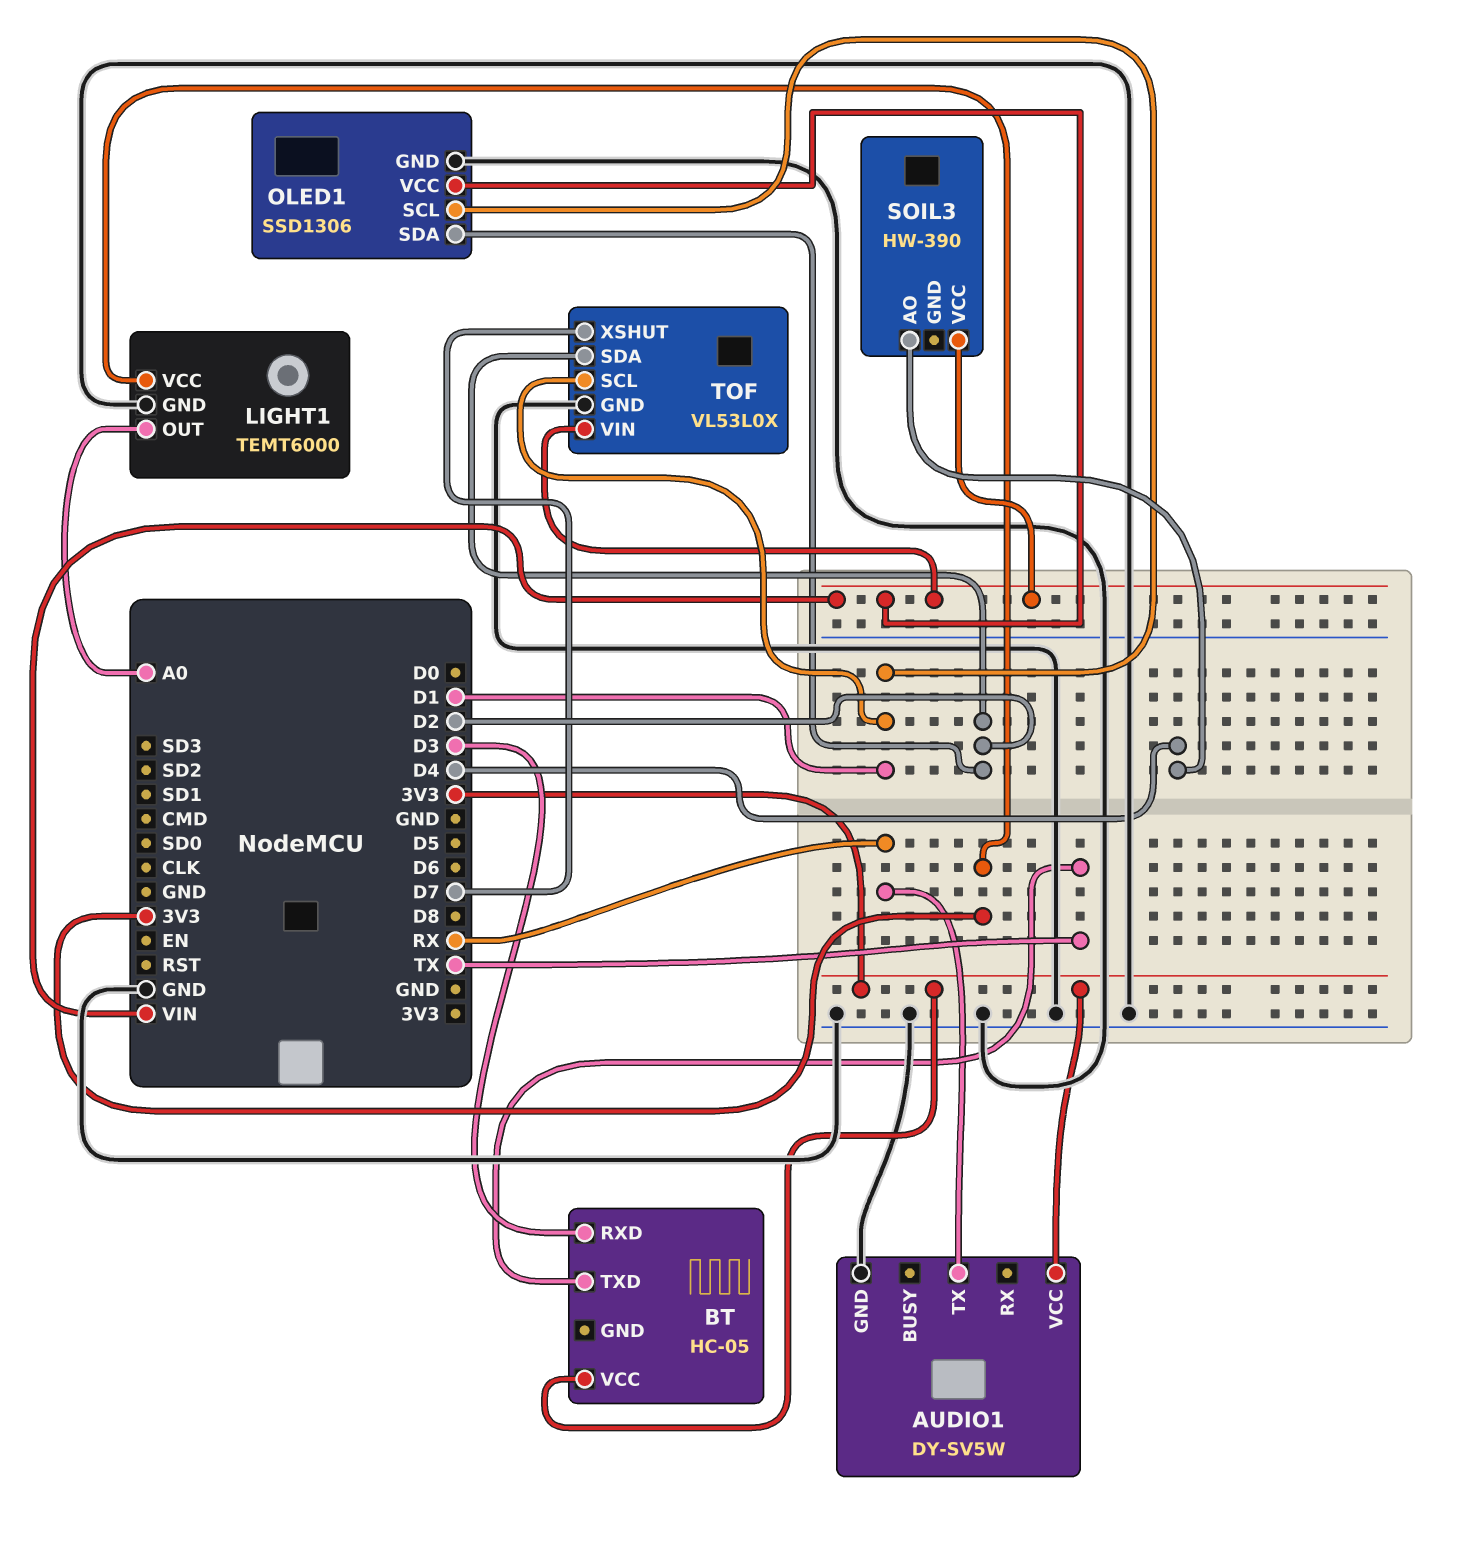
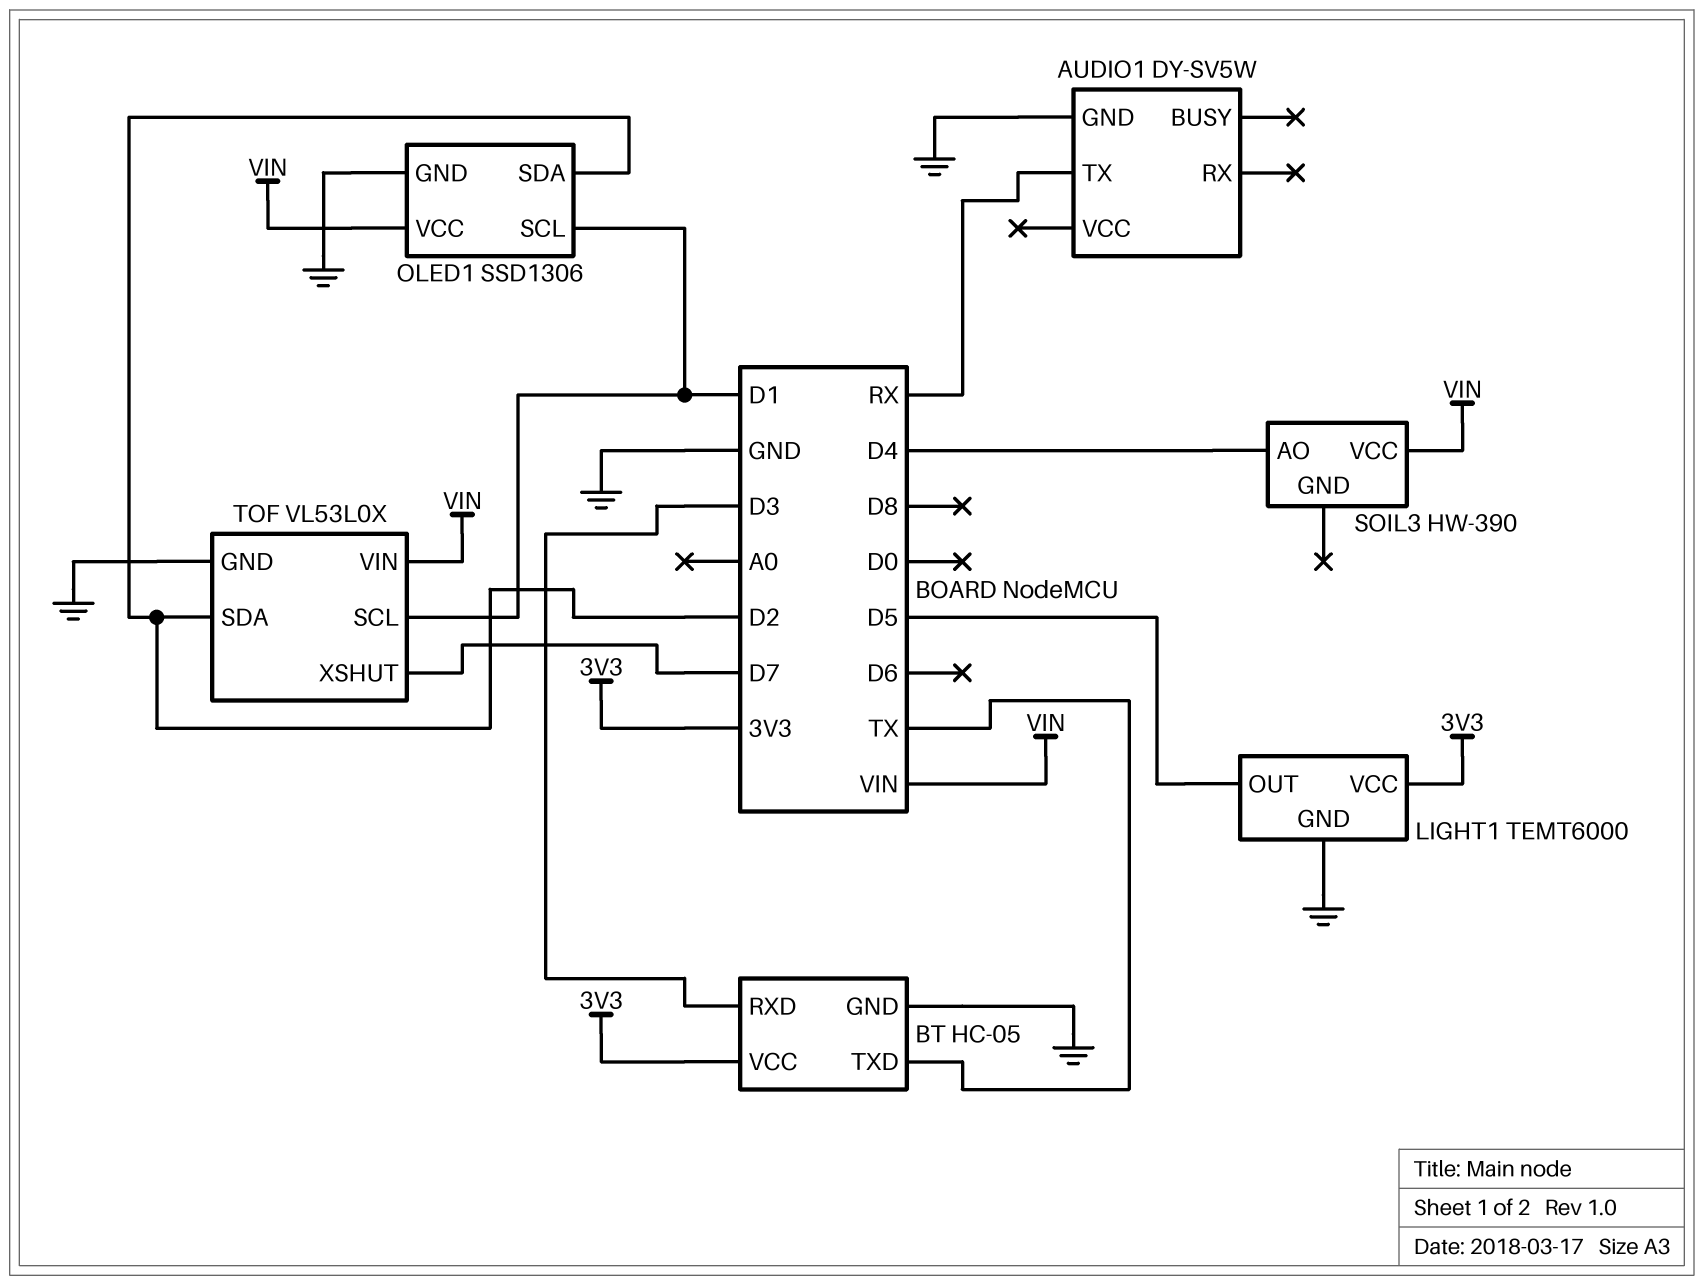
AUDIO1 pin VCC: 3V3 -> none
BT pin GND: none -> GND
LIGHT1 pin OUT: A0 -> D5

